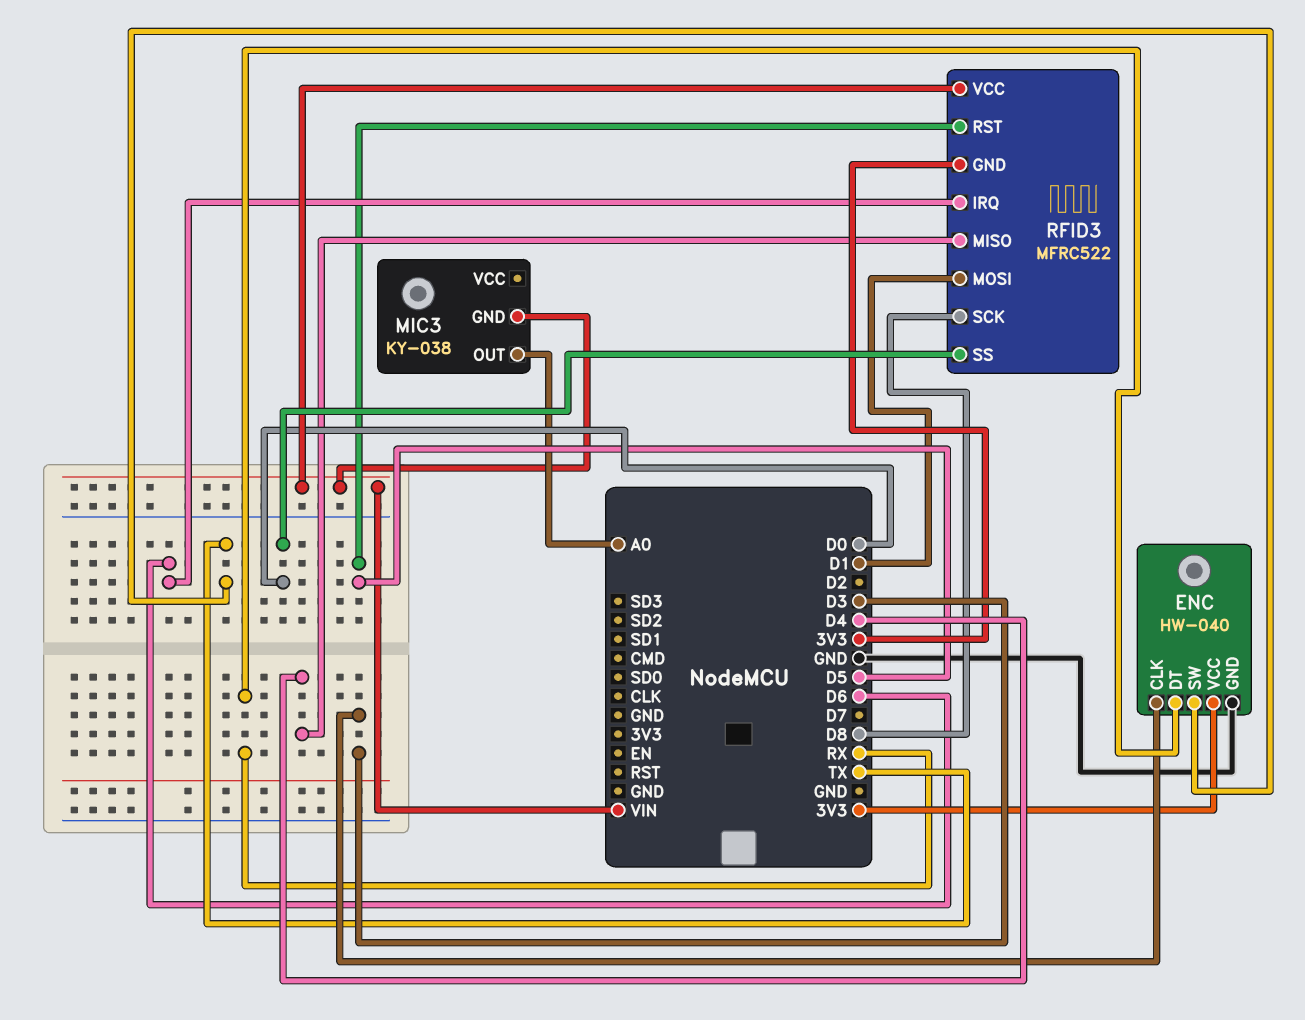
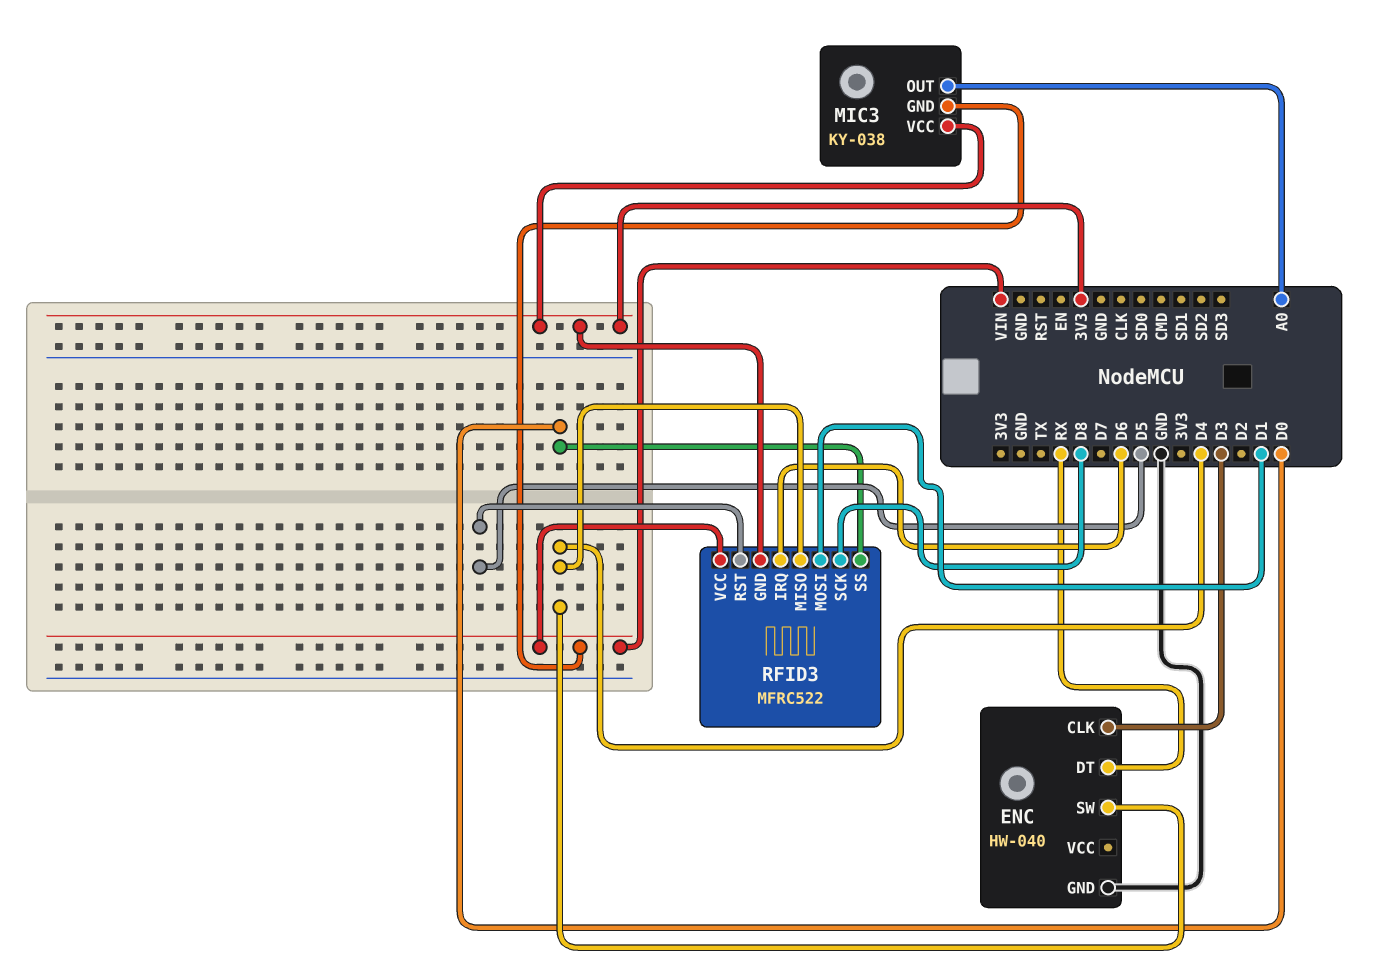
ENC pin SW: TX -> D4
ENC pin VCC: 3V3 -> none
MIC3 pin VCC: none -> 3V3

